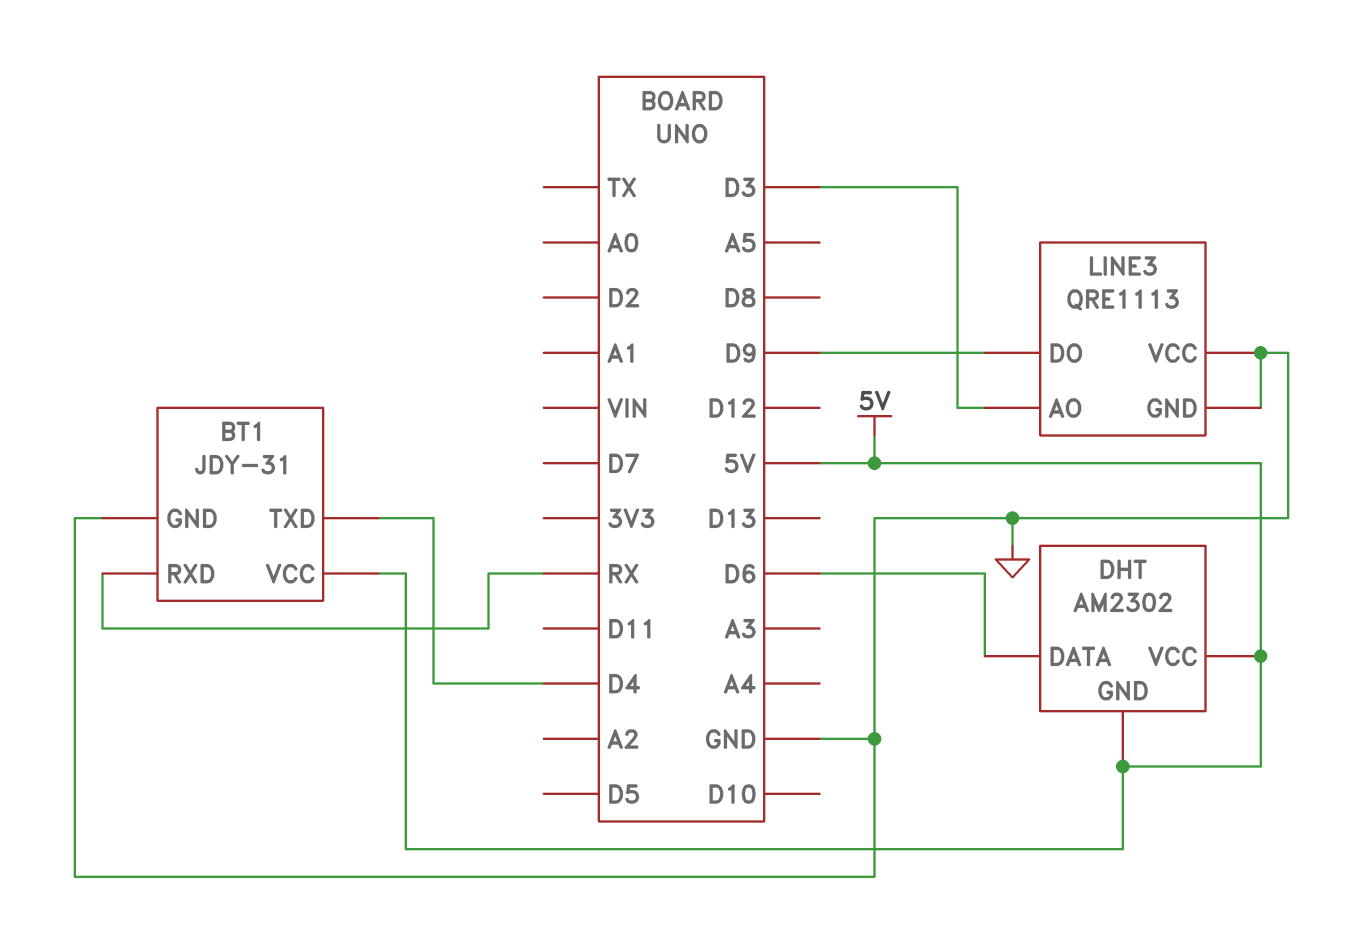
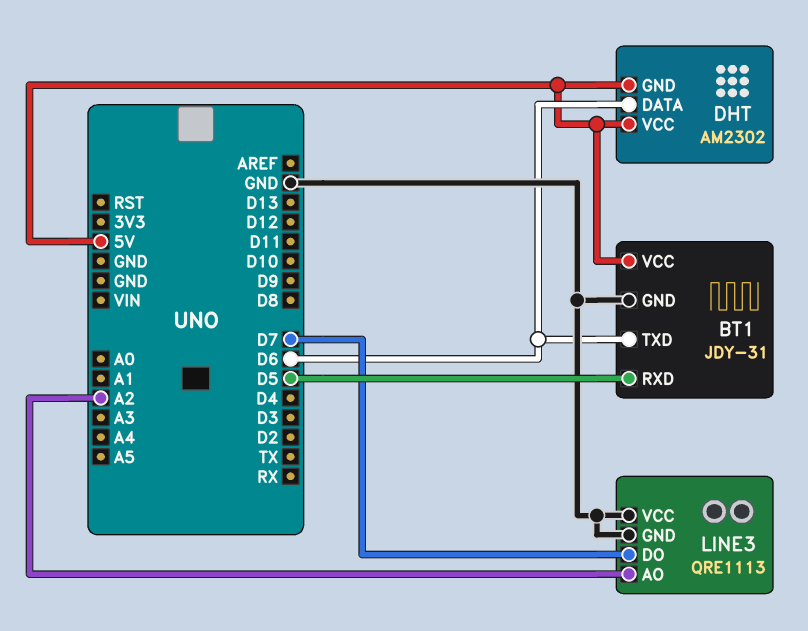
BT1 pin RXD: RX -> D5
BT1 pin TXD: D4 -> D6
LINE3 pin AO: D3 -> A2
LINE3 pin DO: D9 -> D7

